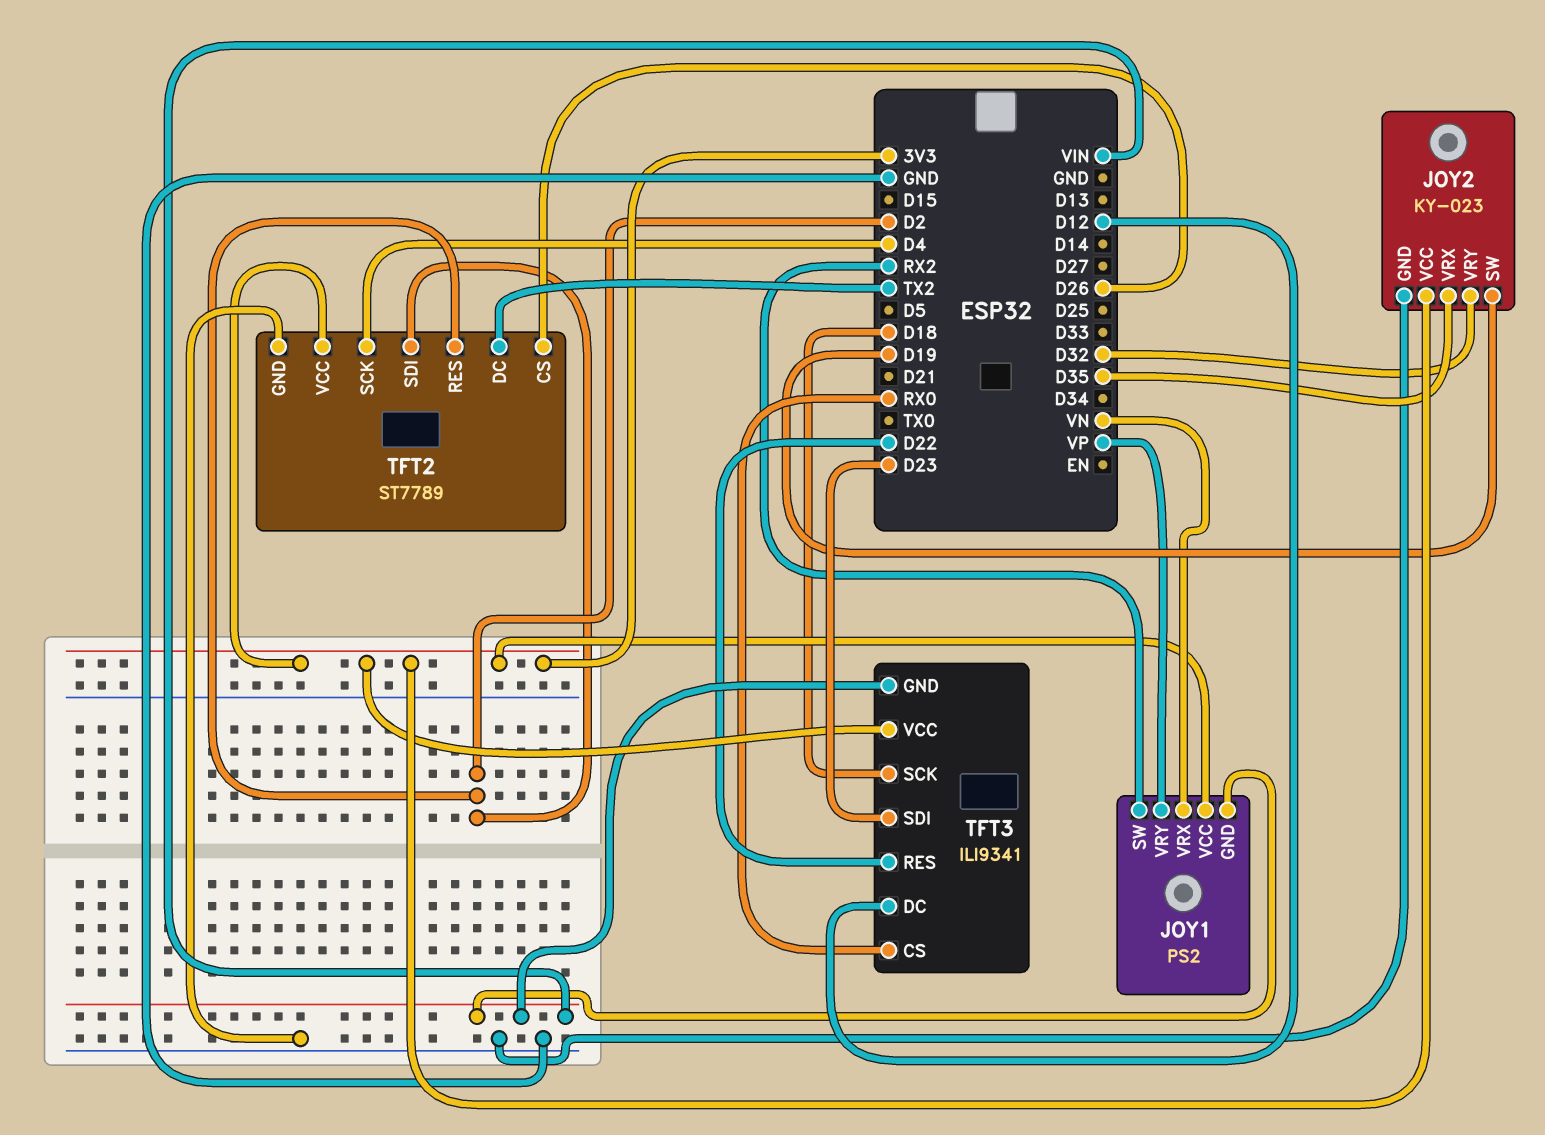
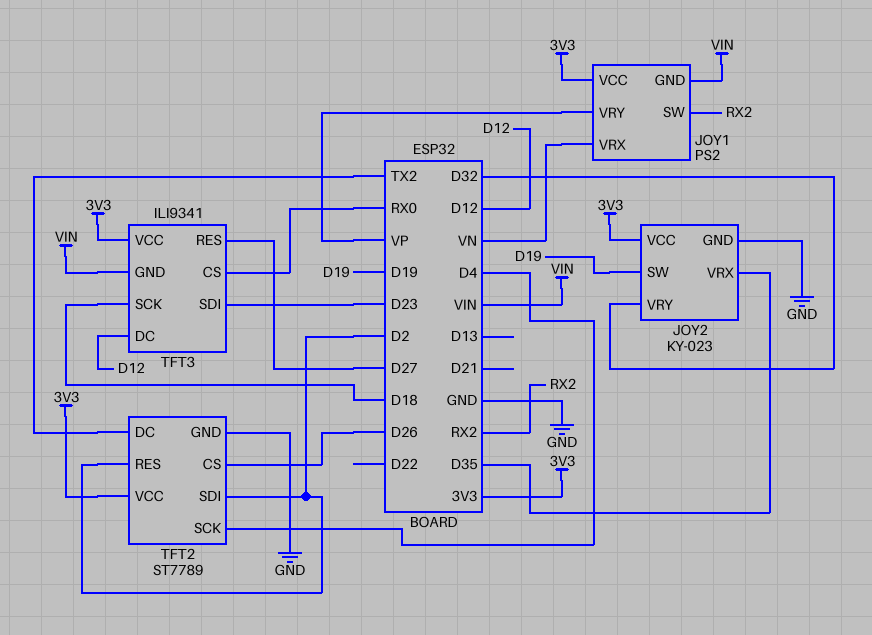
TFT3 pin RES: D22 -> D27

